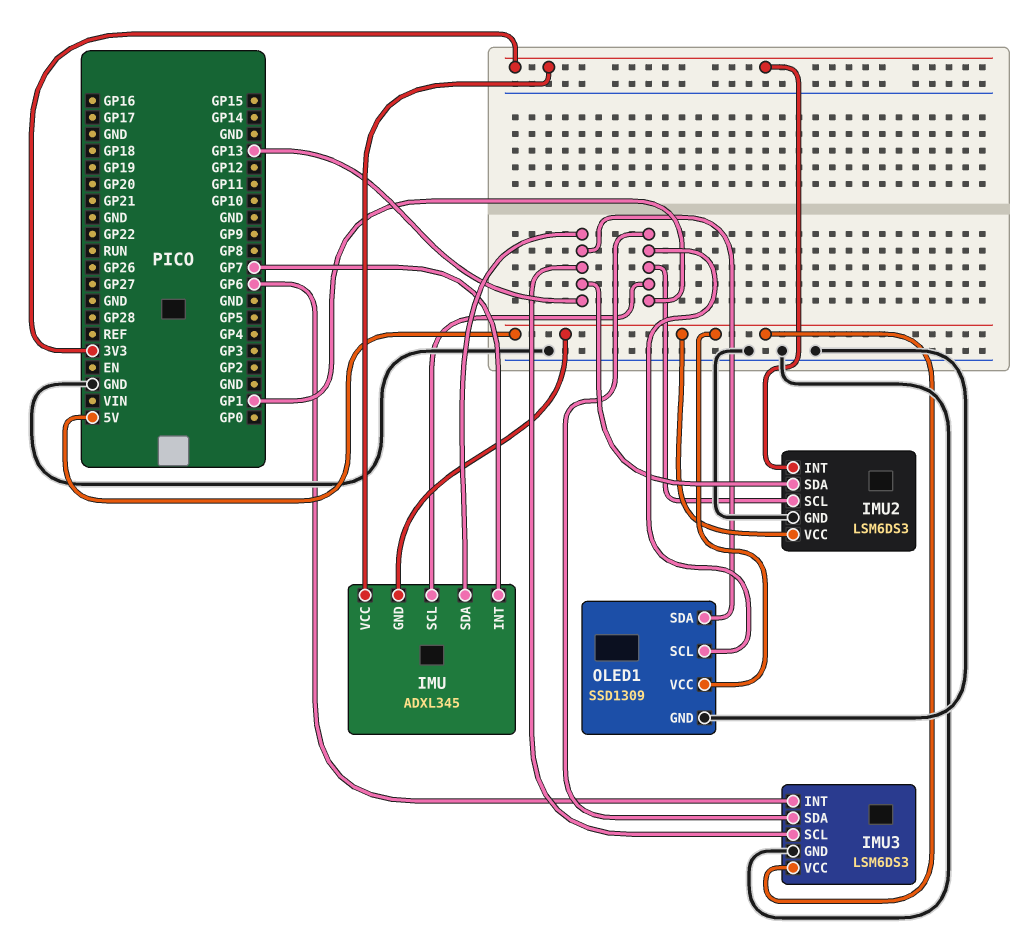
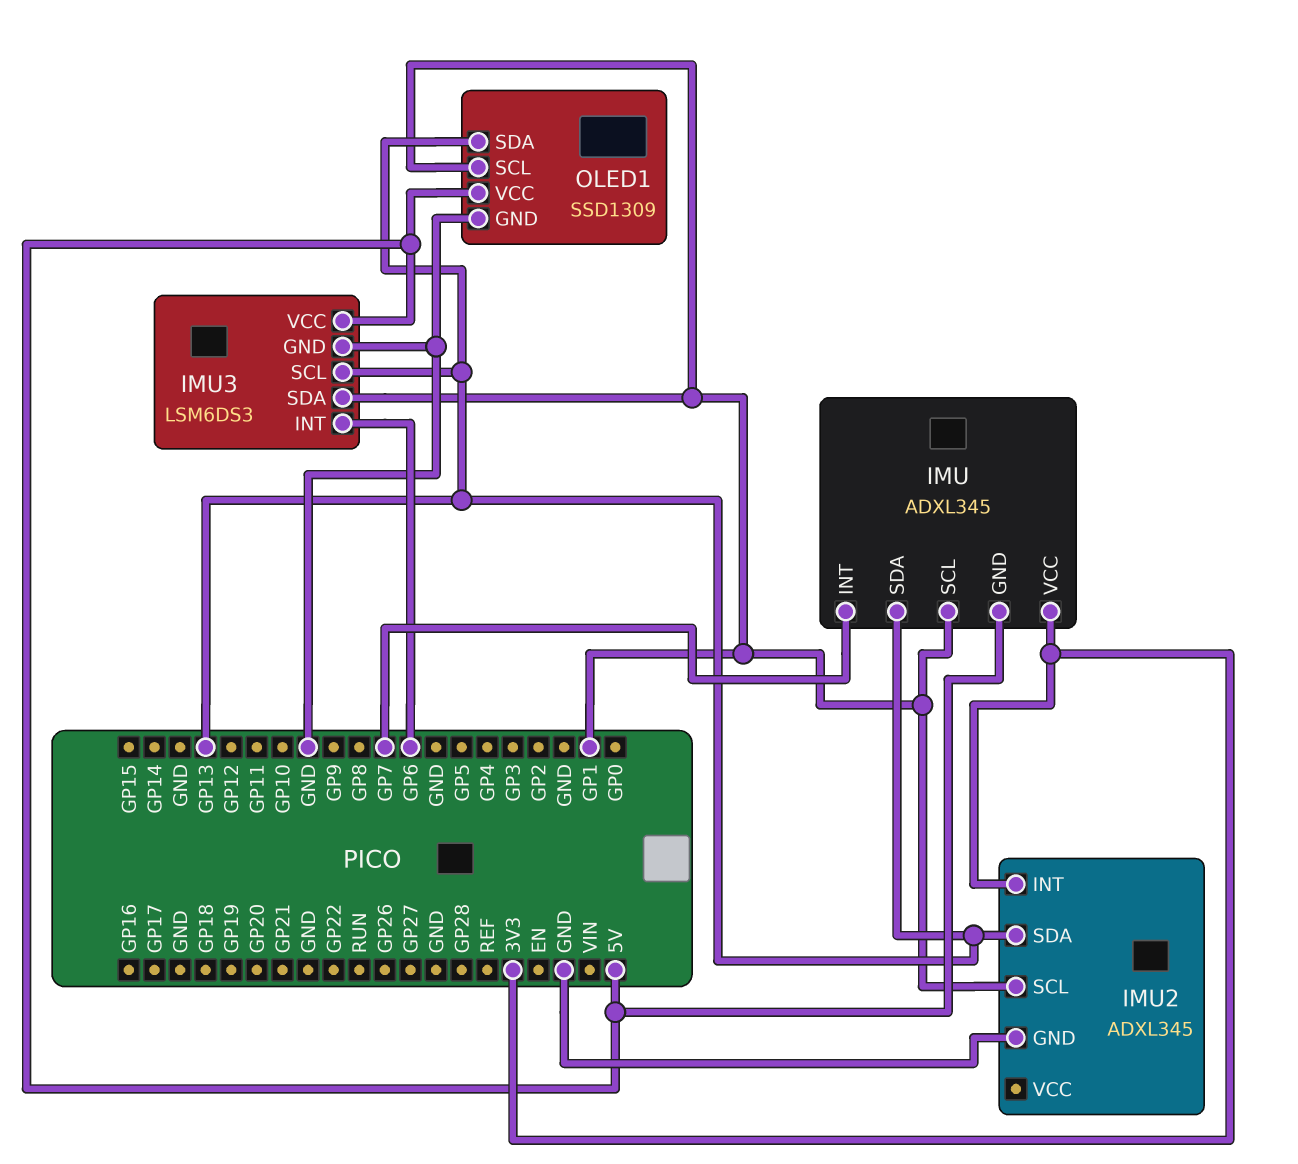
IMU2: LSM6DS3 -> ADXL345
IMU2 pin VCC: 5V -> none

